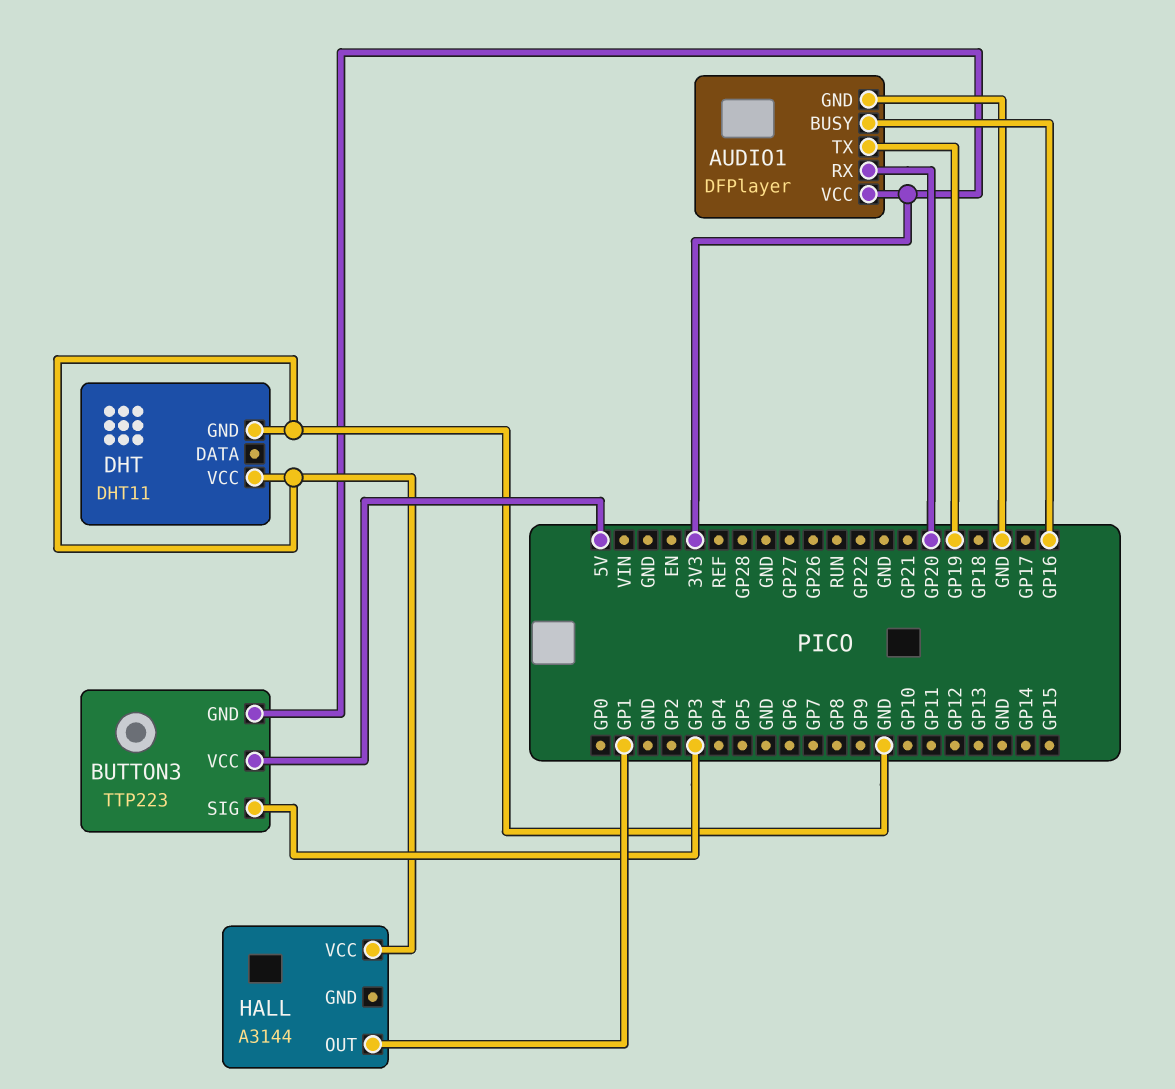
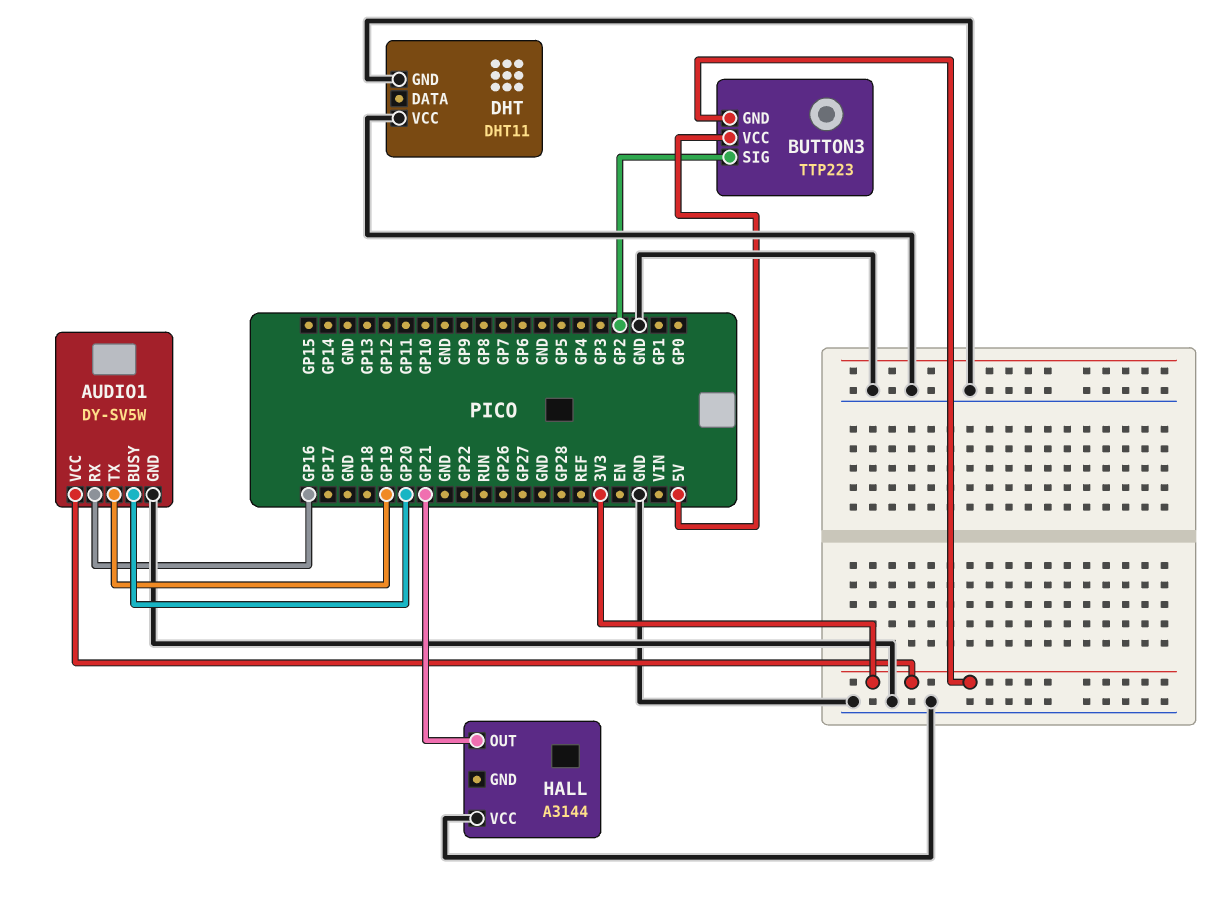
AUDIO1: DFPlayer -> DY-SV5W
AUDIO1 pin BUSY: GP16 -> GP20
AUDIO1 pin RX: GP20 -> GP16
BUTTON3 pin SIG: GP3 -> GP2
HALL pin OUT: GP1 -> GP21

